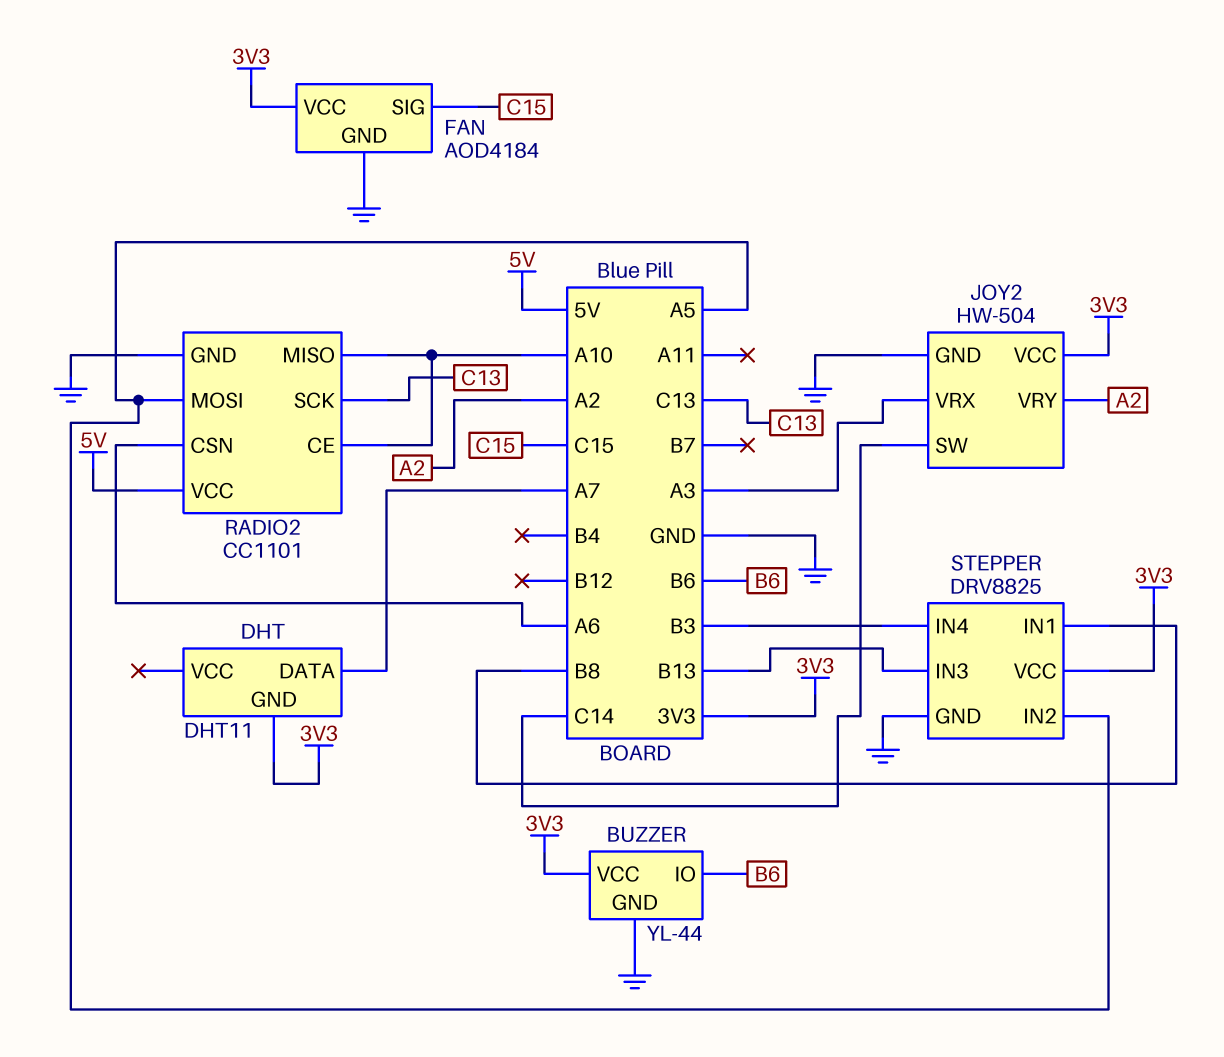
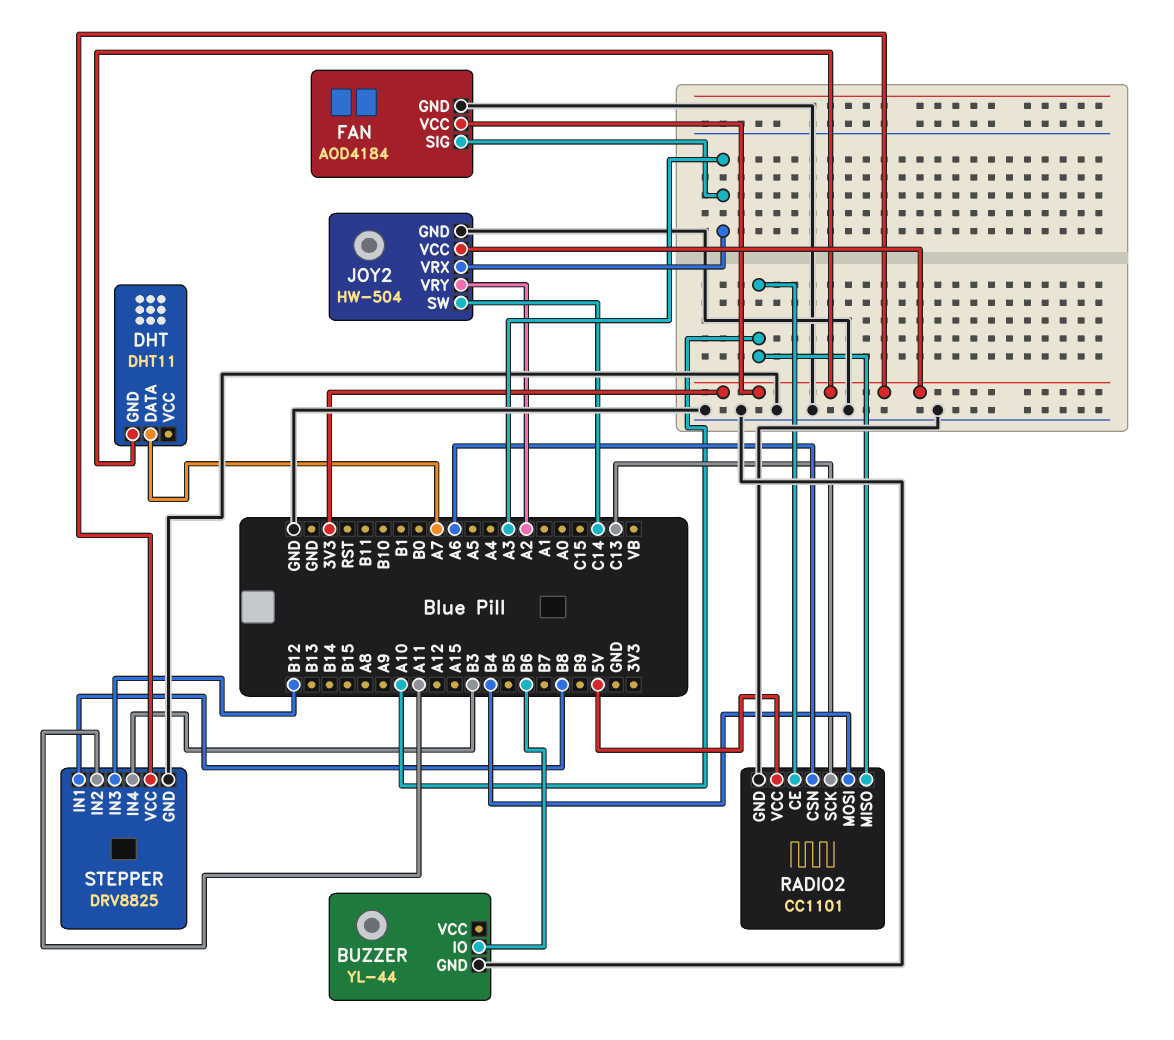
BUZZER pin VCC: 3V3 -> none
FAN pin SIG: C15 -> A3
RADIO2 pin MOSI: A5 -> B4
STEPPER pin IN2: A5 -> A11
STEPPER pin IN3: B13 -> B12

